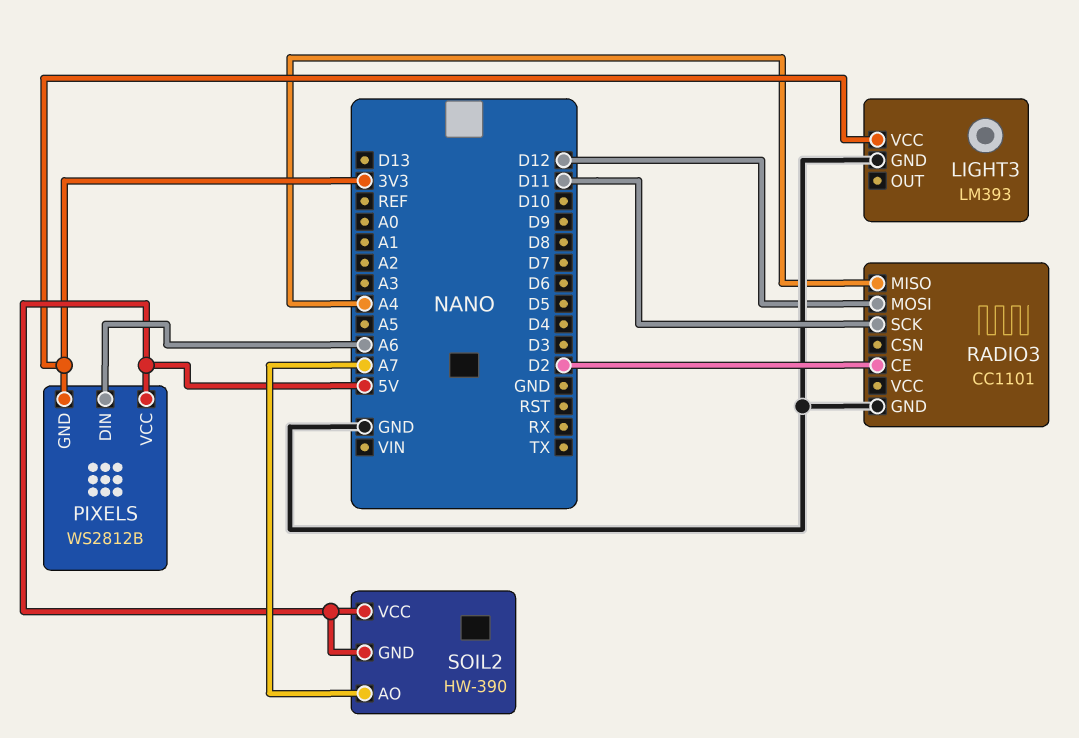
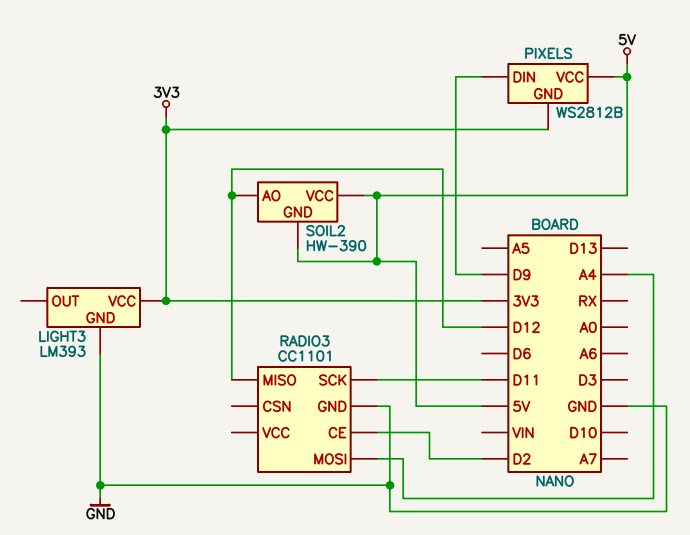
PIXELS pin DIN: A6 -> D9
RADIO3 pin MISO: A4 -> D12
RADIO3 pin MOSI: D12 -> A4
SOIL2 pin AO: A7 -> D12

